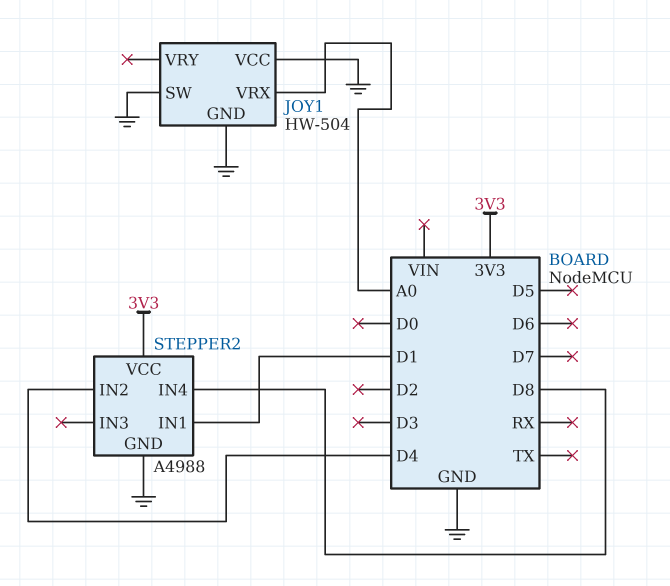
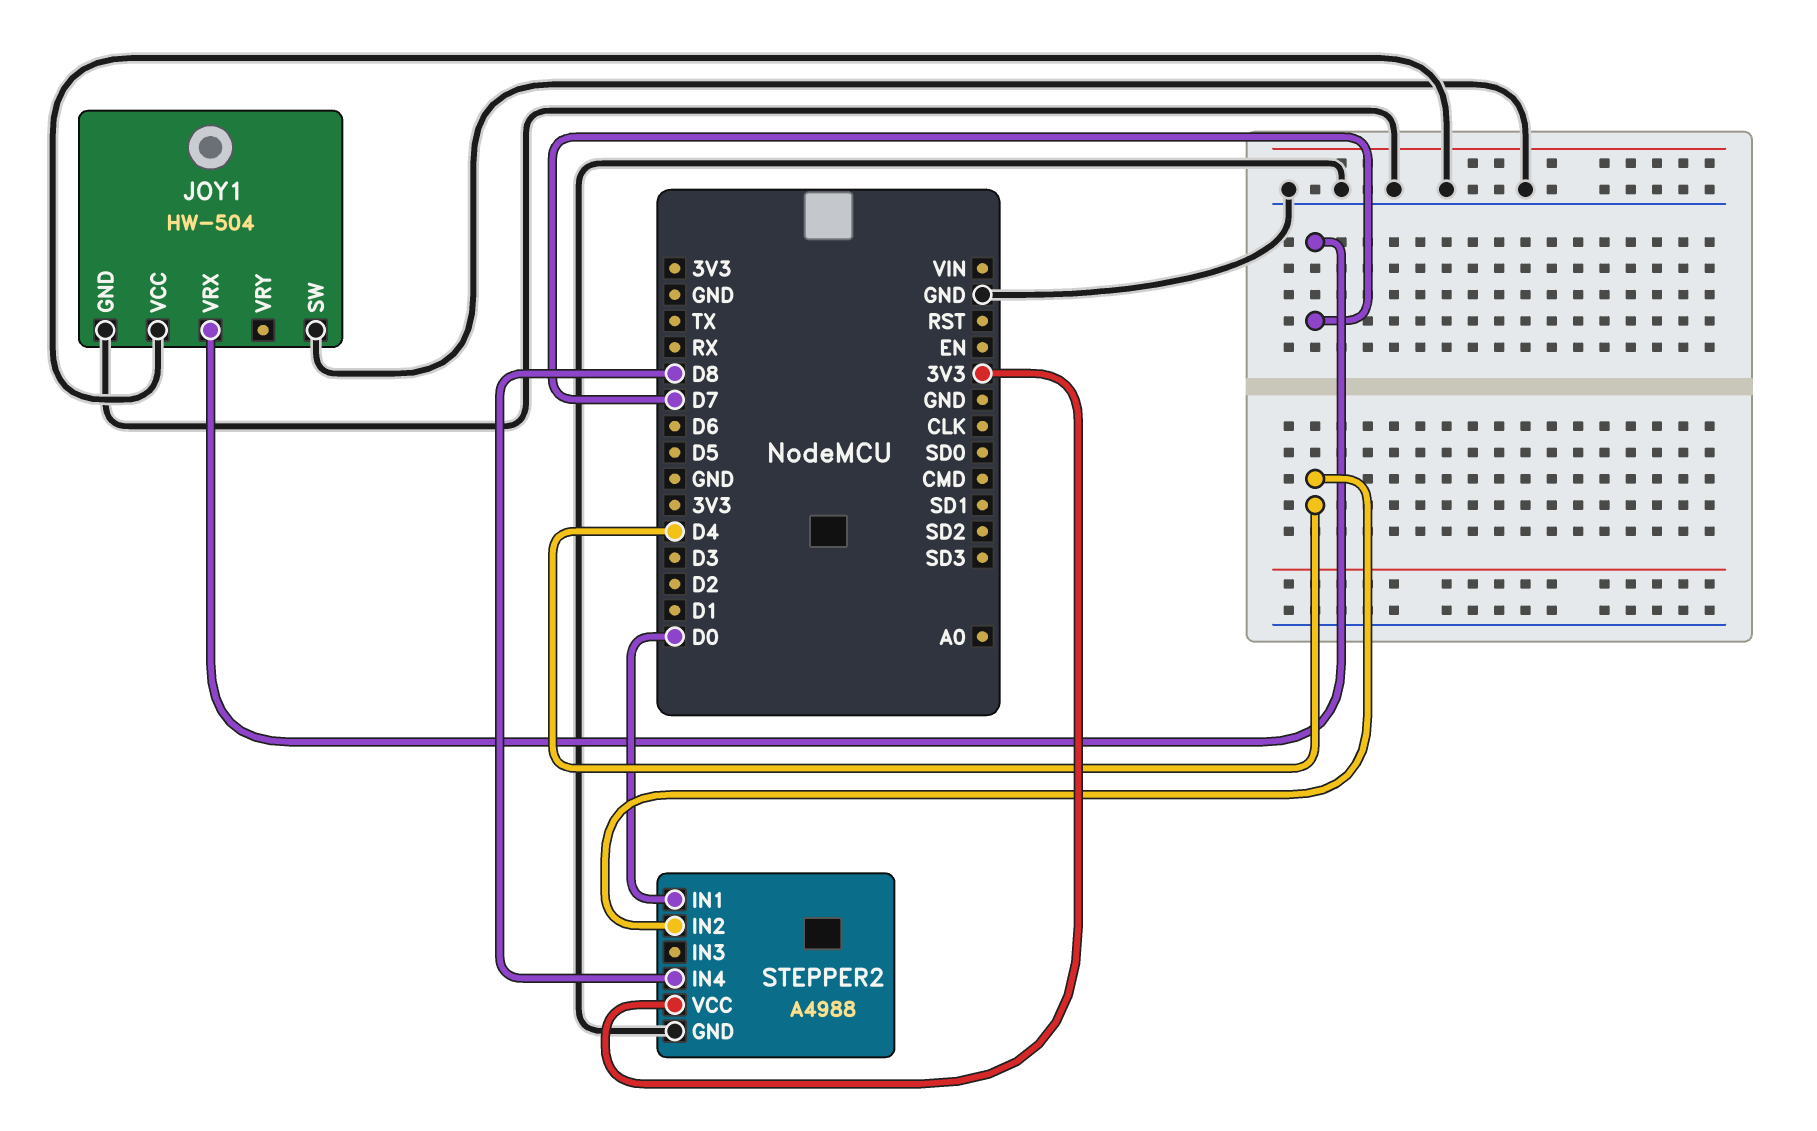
JOY1 pin VRX: A0 -> D7
STEPPER2 pin IN1: D1 -> D0

